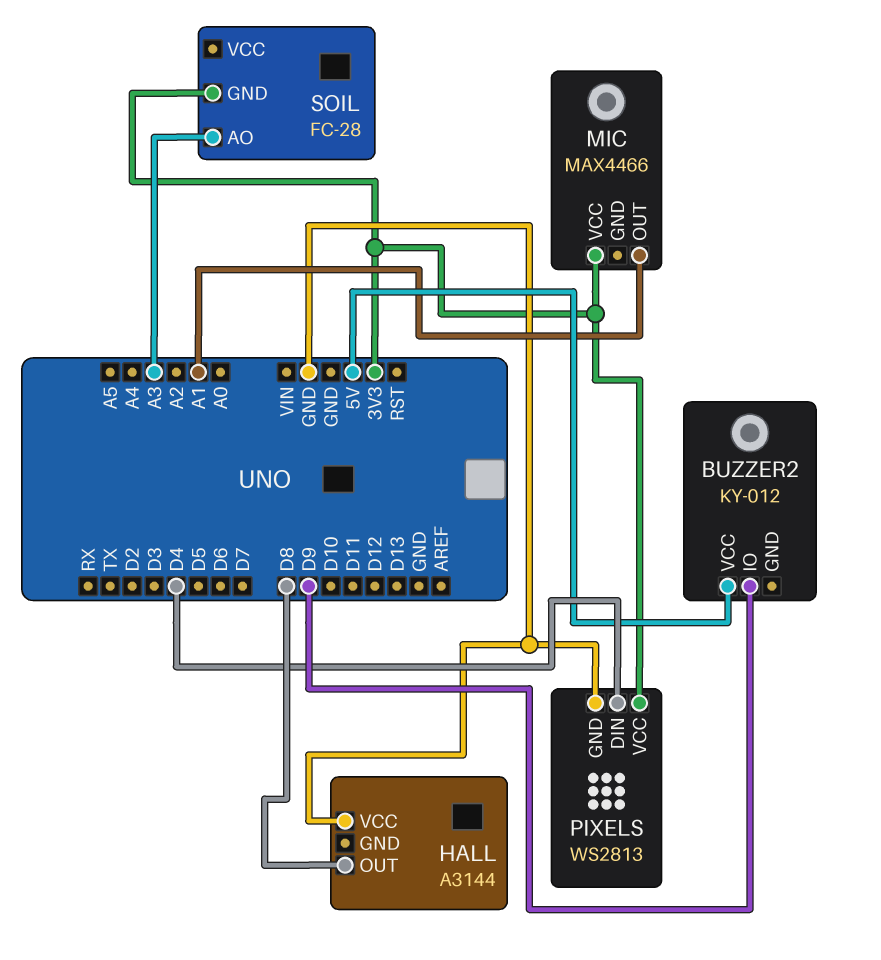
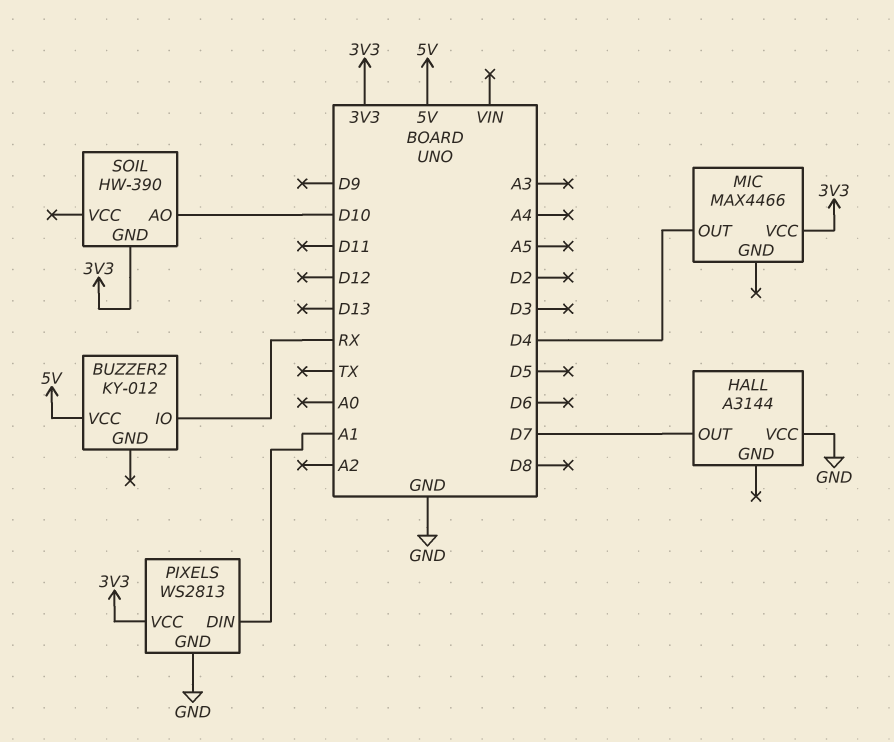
BUZZER2 pin IO: D9 -> RX
HALL pin OUT: D8 -> D7
MIC pin OUT: A1 -> D4
PIXELS pin DIN: D4 -> A1
SOIL: FC-28 -> HW-390
SOIL pin AO: A3 -> D10

